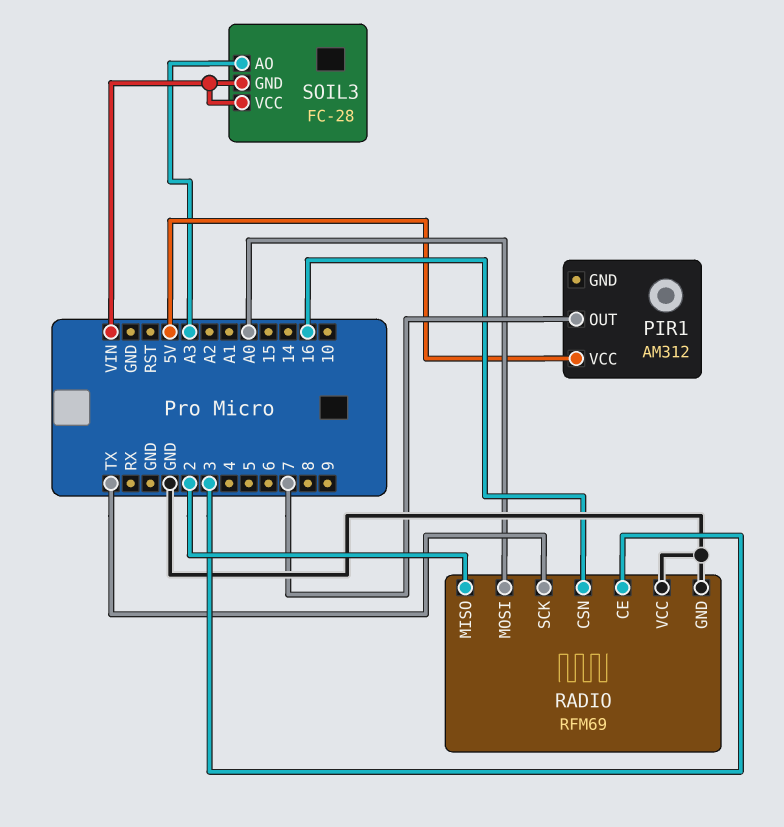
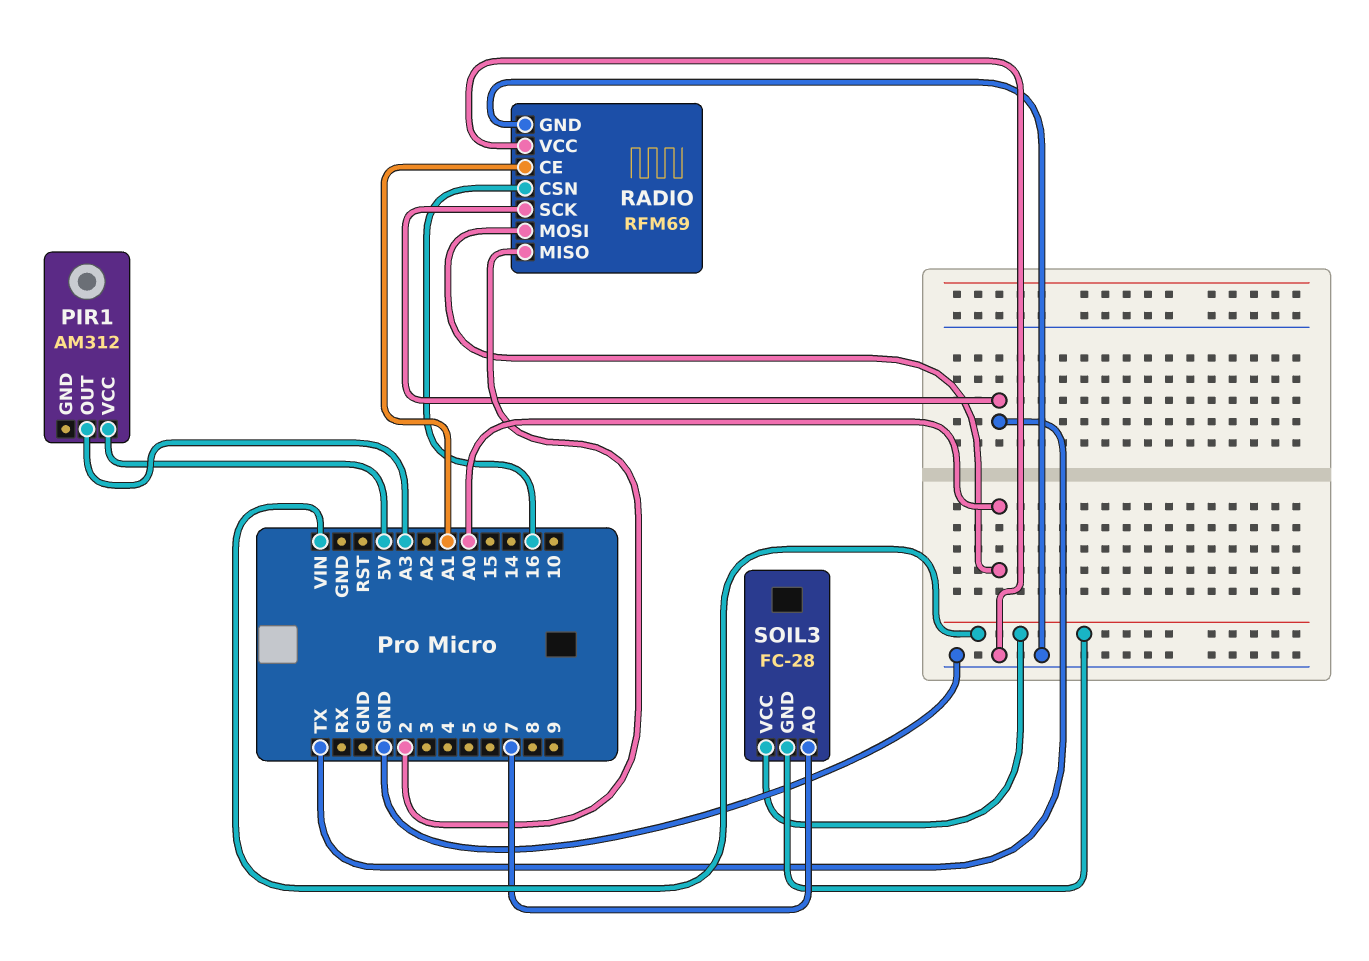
PIR1 pin OUT: 7 -> A3
RADIO pin CE: 3 -> A1
SOIL3 pin AO: A3 -> 7

